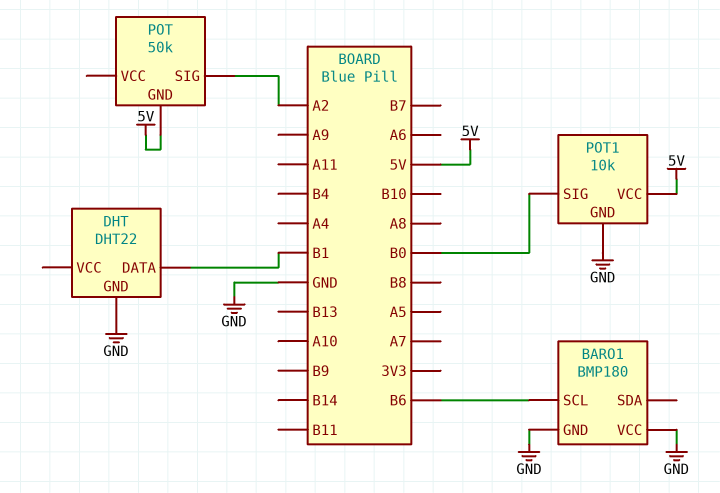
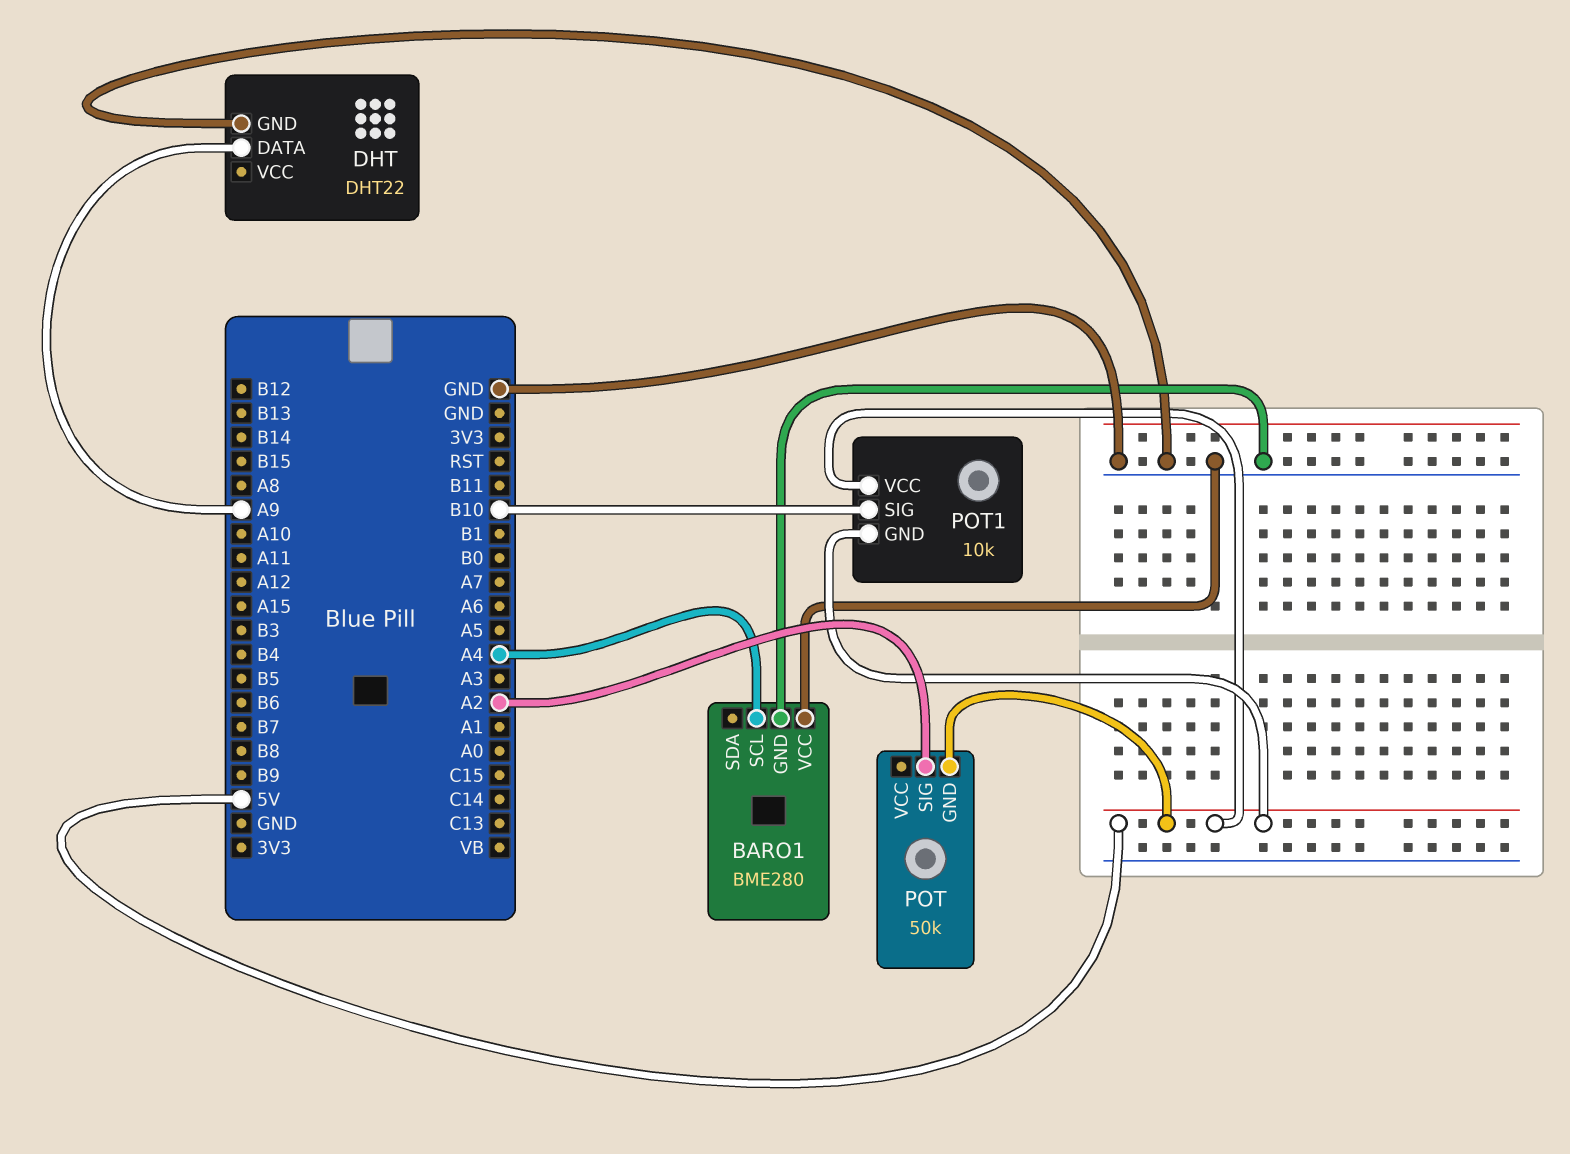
BARO1: BMP180 -> BME280
BARO1 pin SCL: B6 -> A4
DHT pin DATA: B1 -> A9
POT1 pin GND: GND -> 5V
POT1 pin SIG: B0 -> B10

